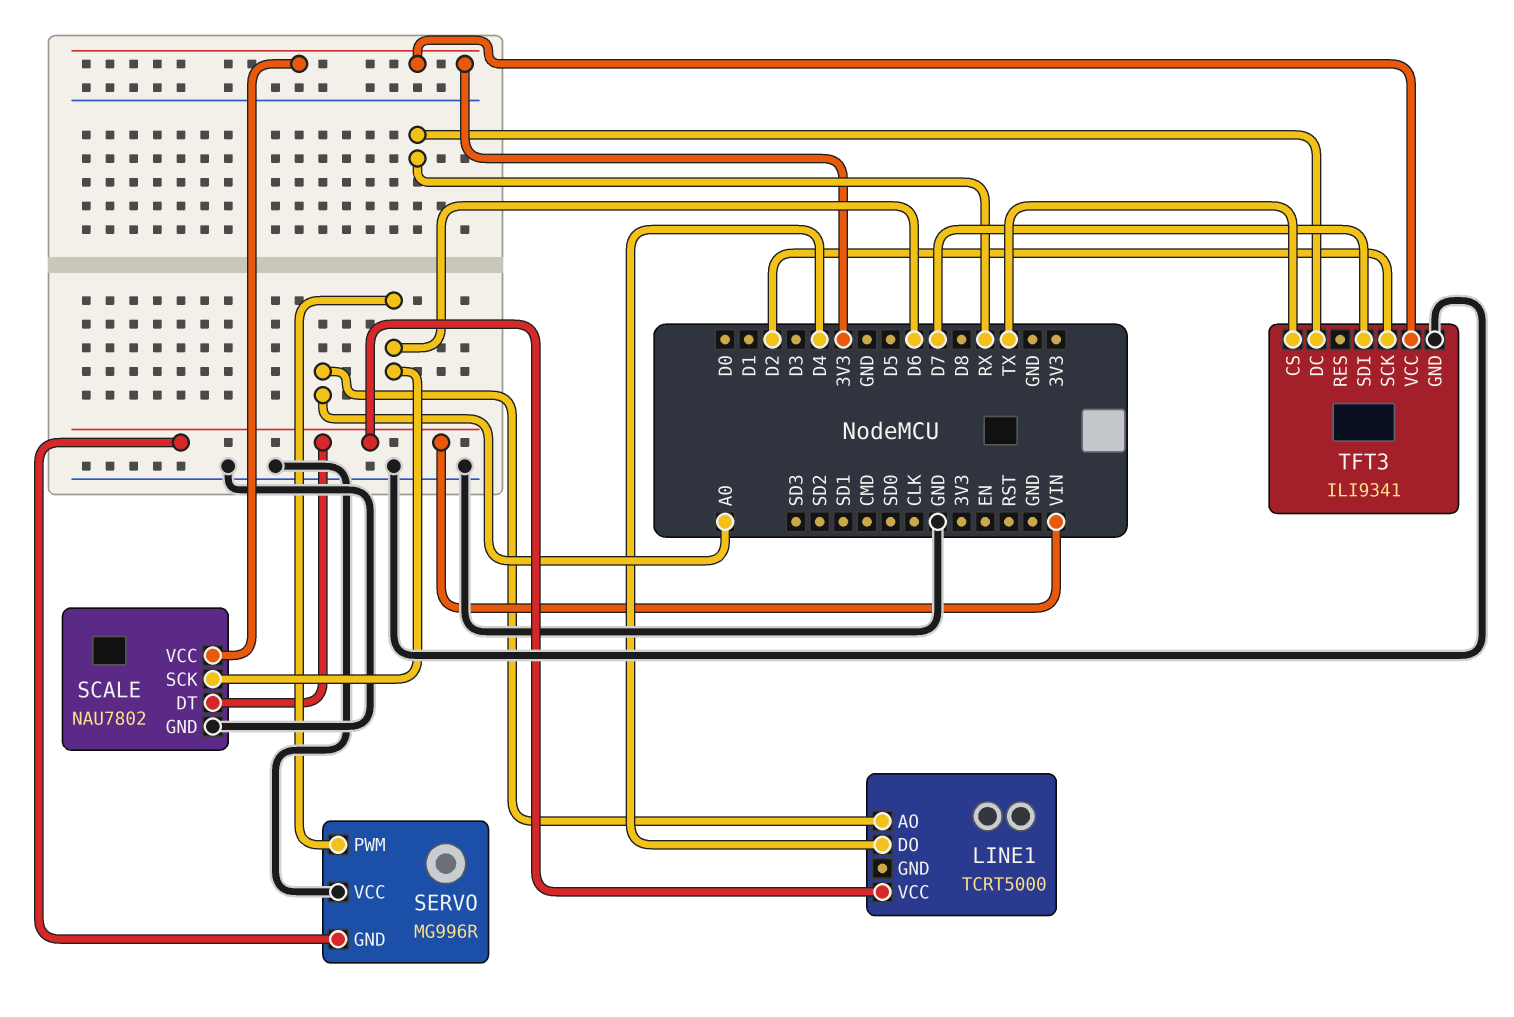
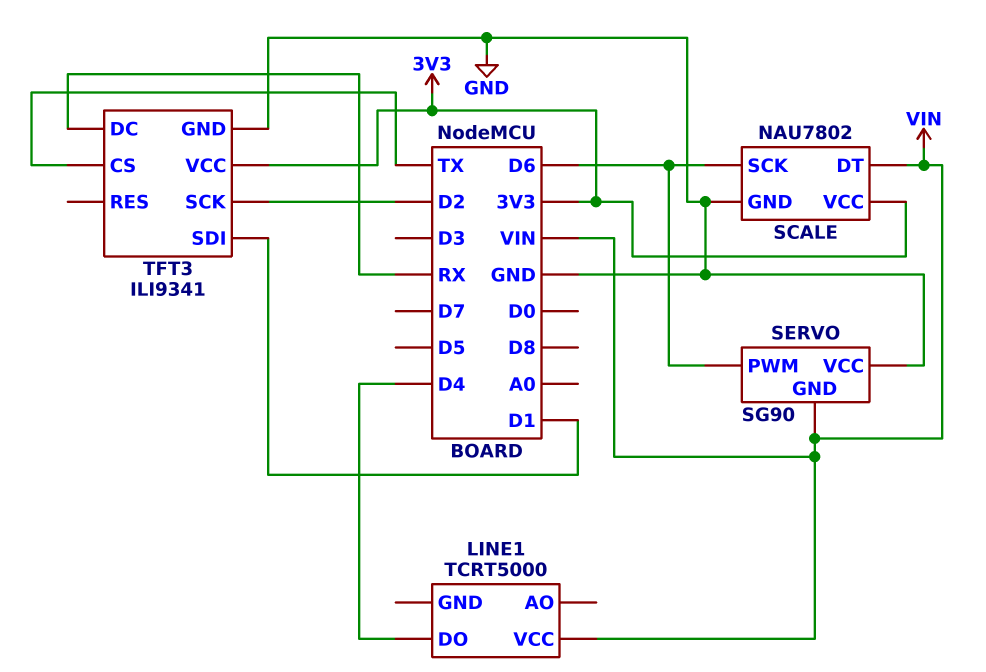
LINE1 pin AO: A0 -> none
SERVO: MG996R -> SG90
TFT3 pin SDI: D7 -> D1

